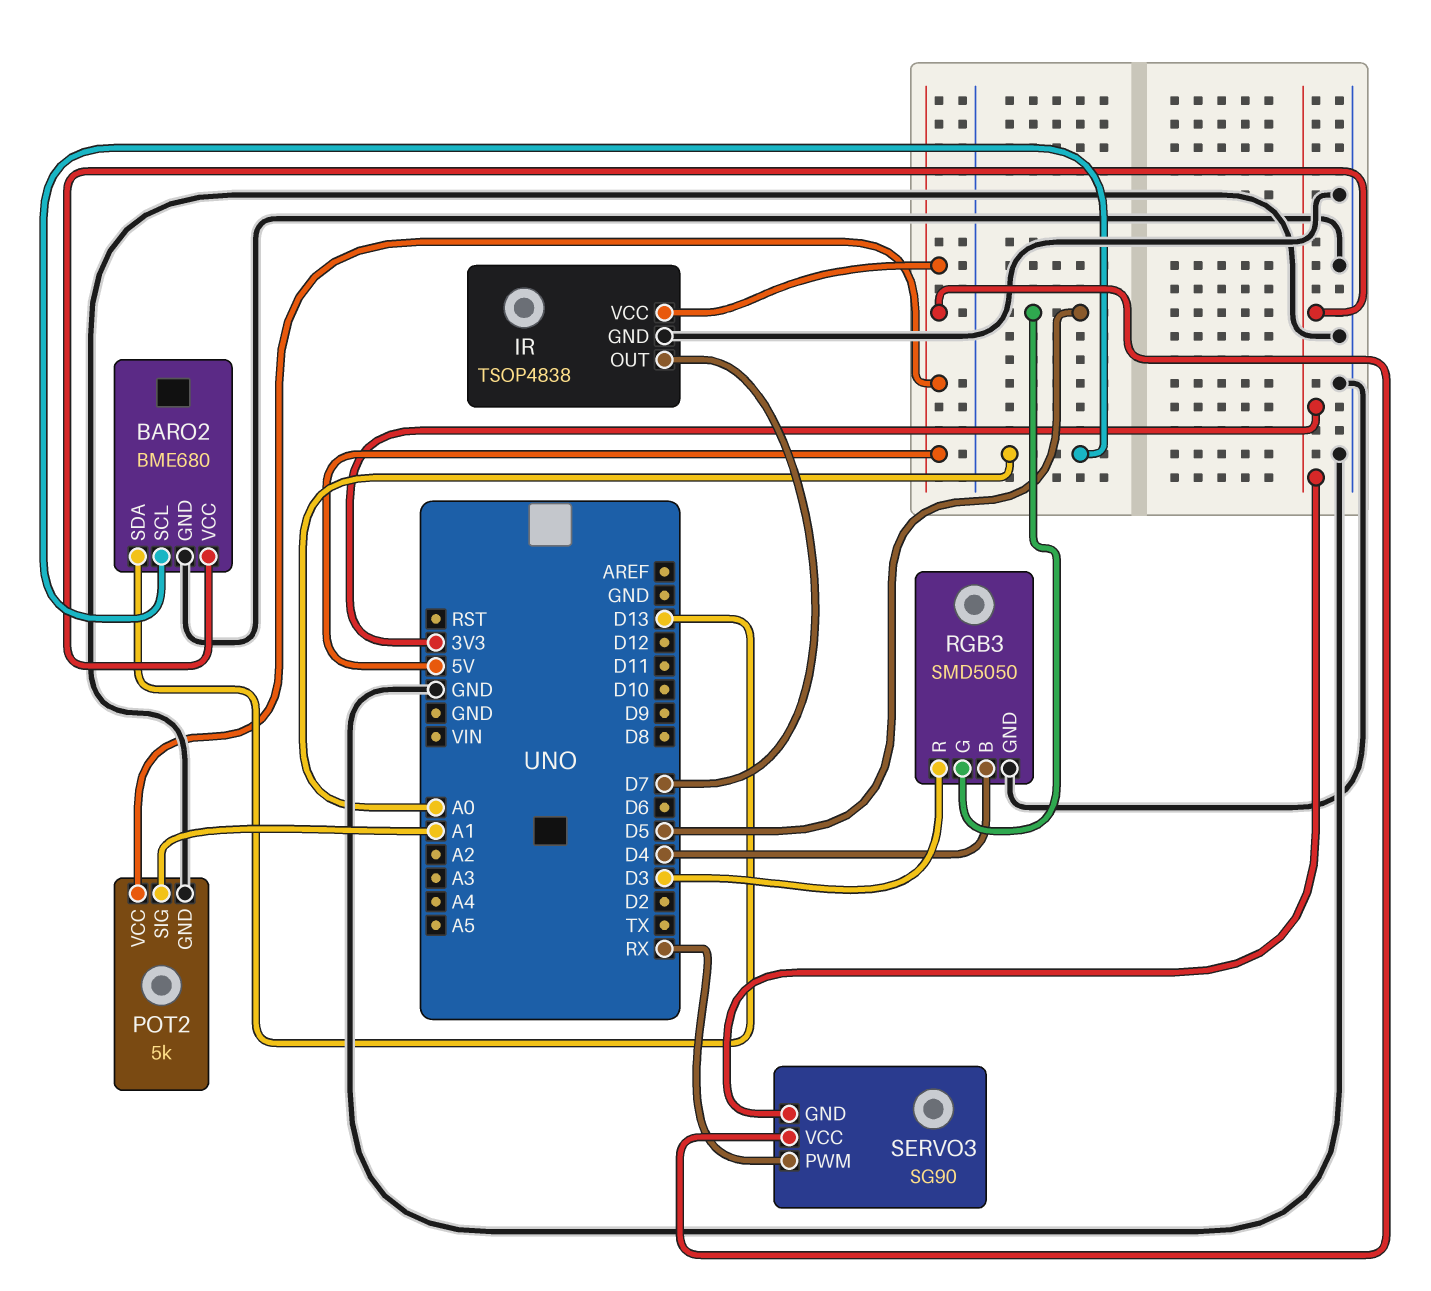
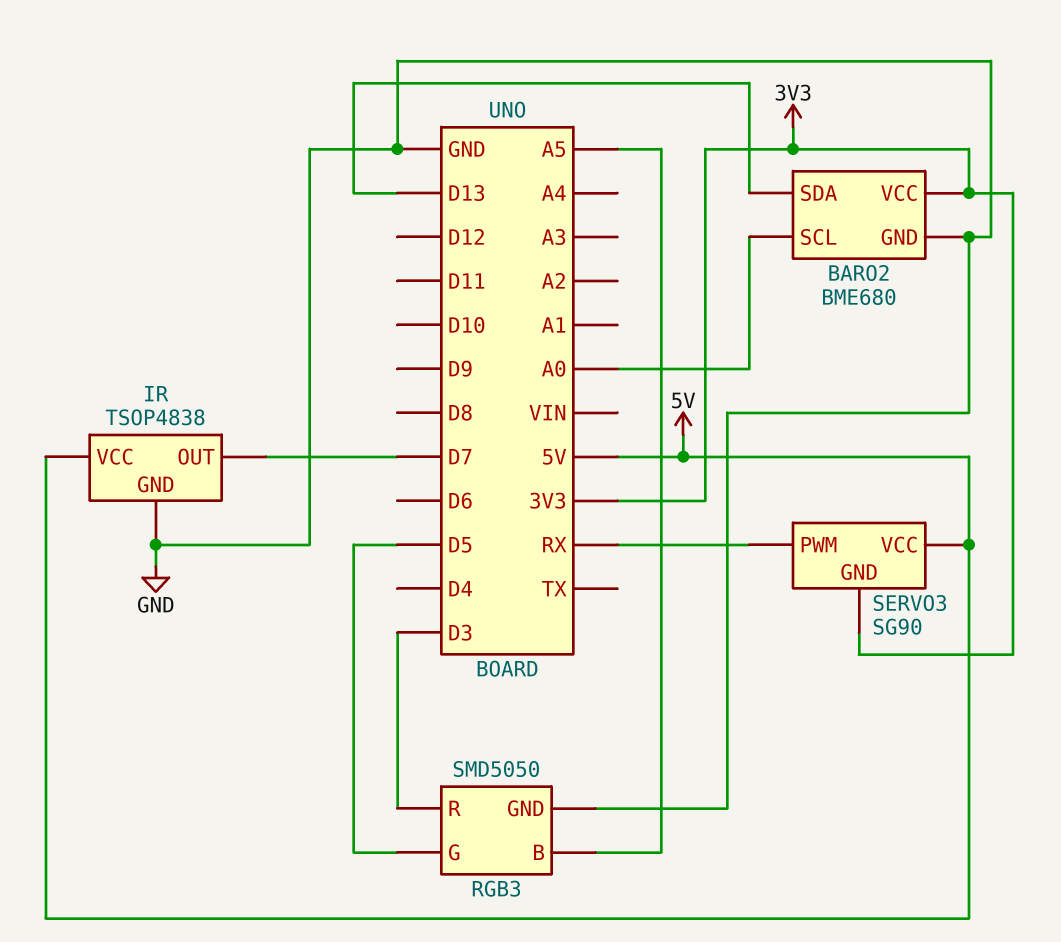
POT2: 5k -> none
POT2 pin GND: GND -> none
POT2 pin SIG: A1 -> none
POT2 pin VCC: 5V -> none
RGB3 pin B: D4 -> A5

